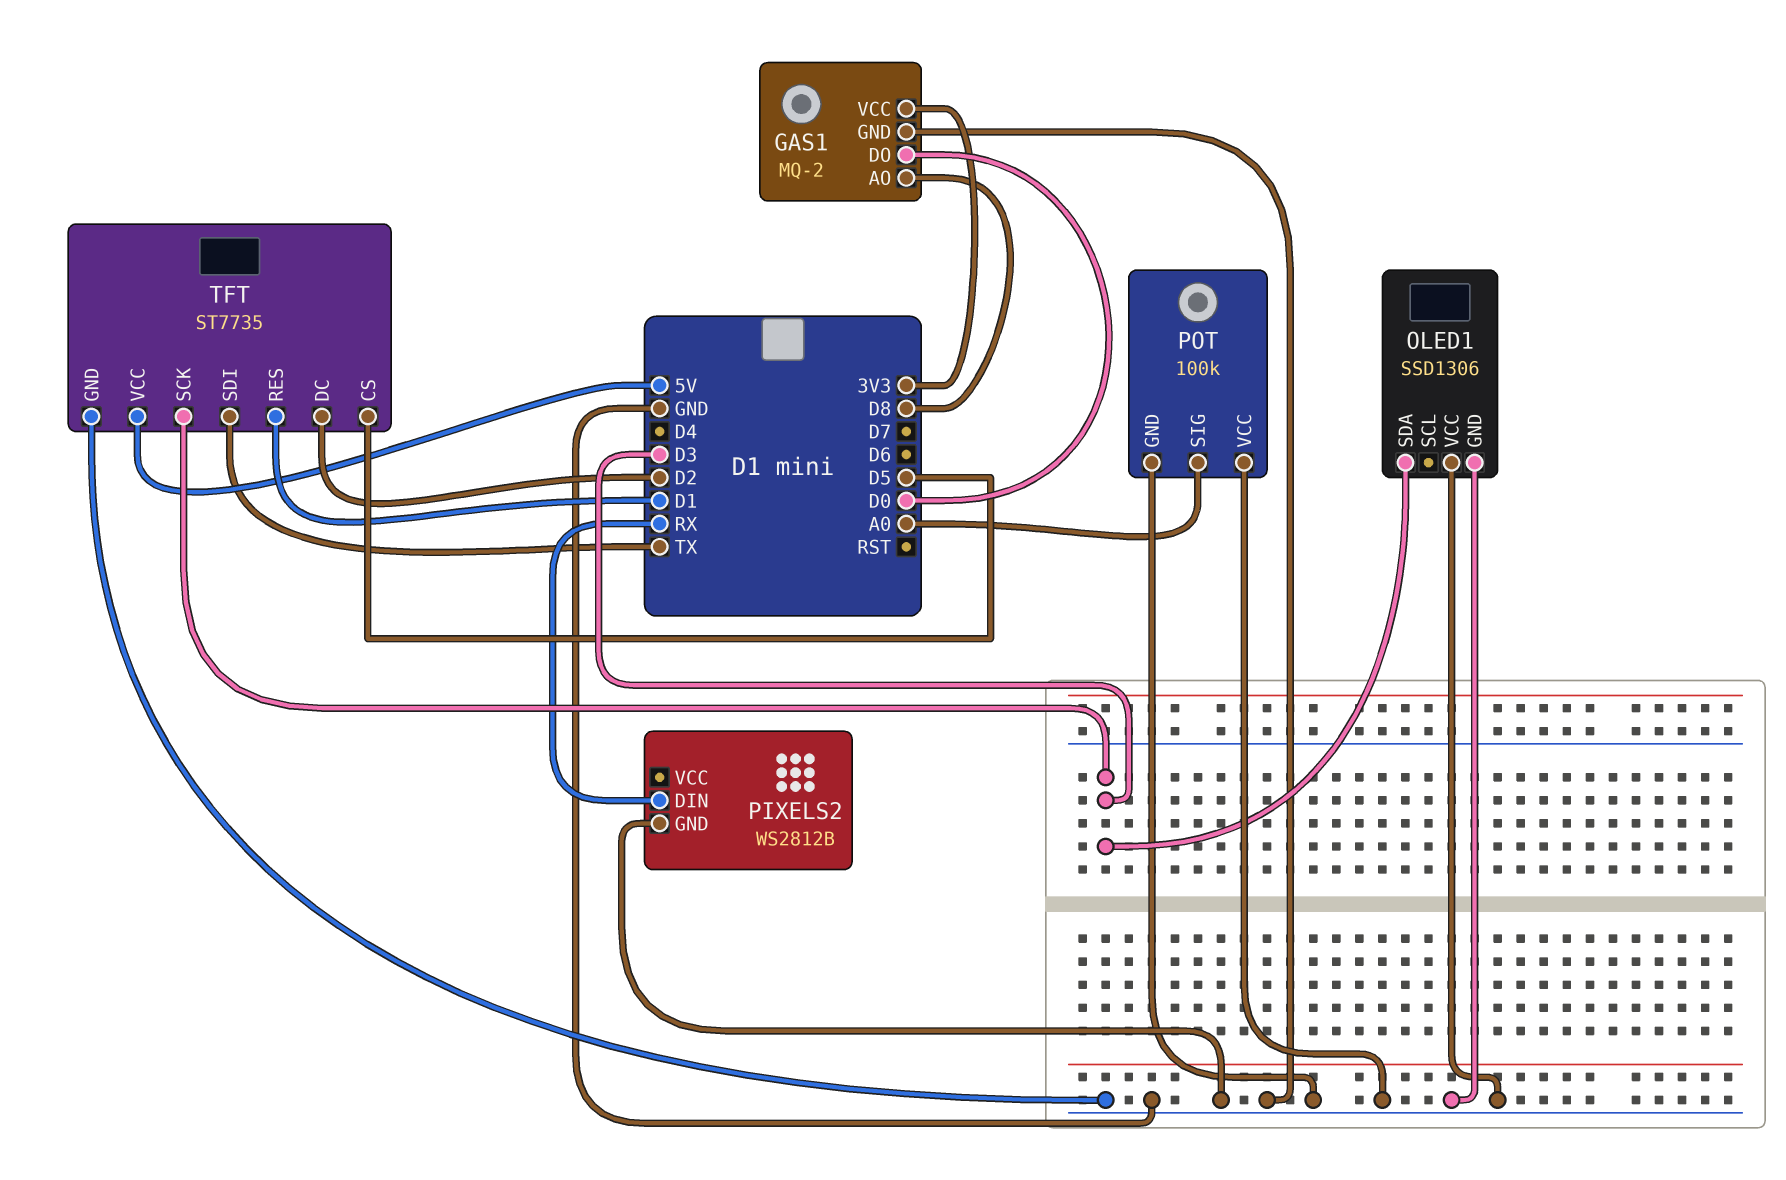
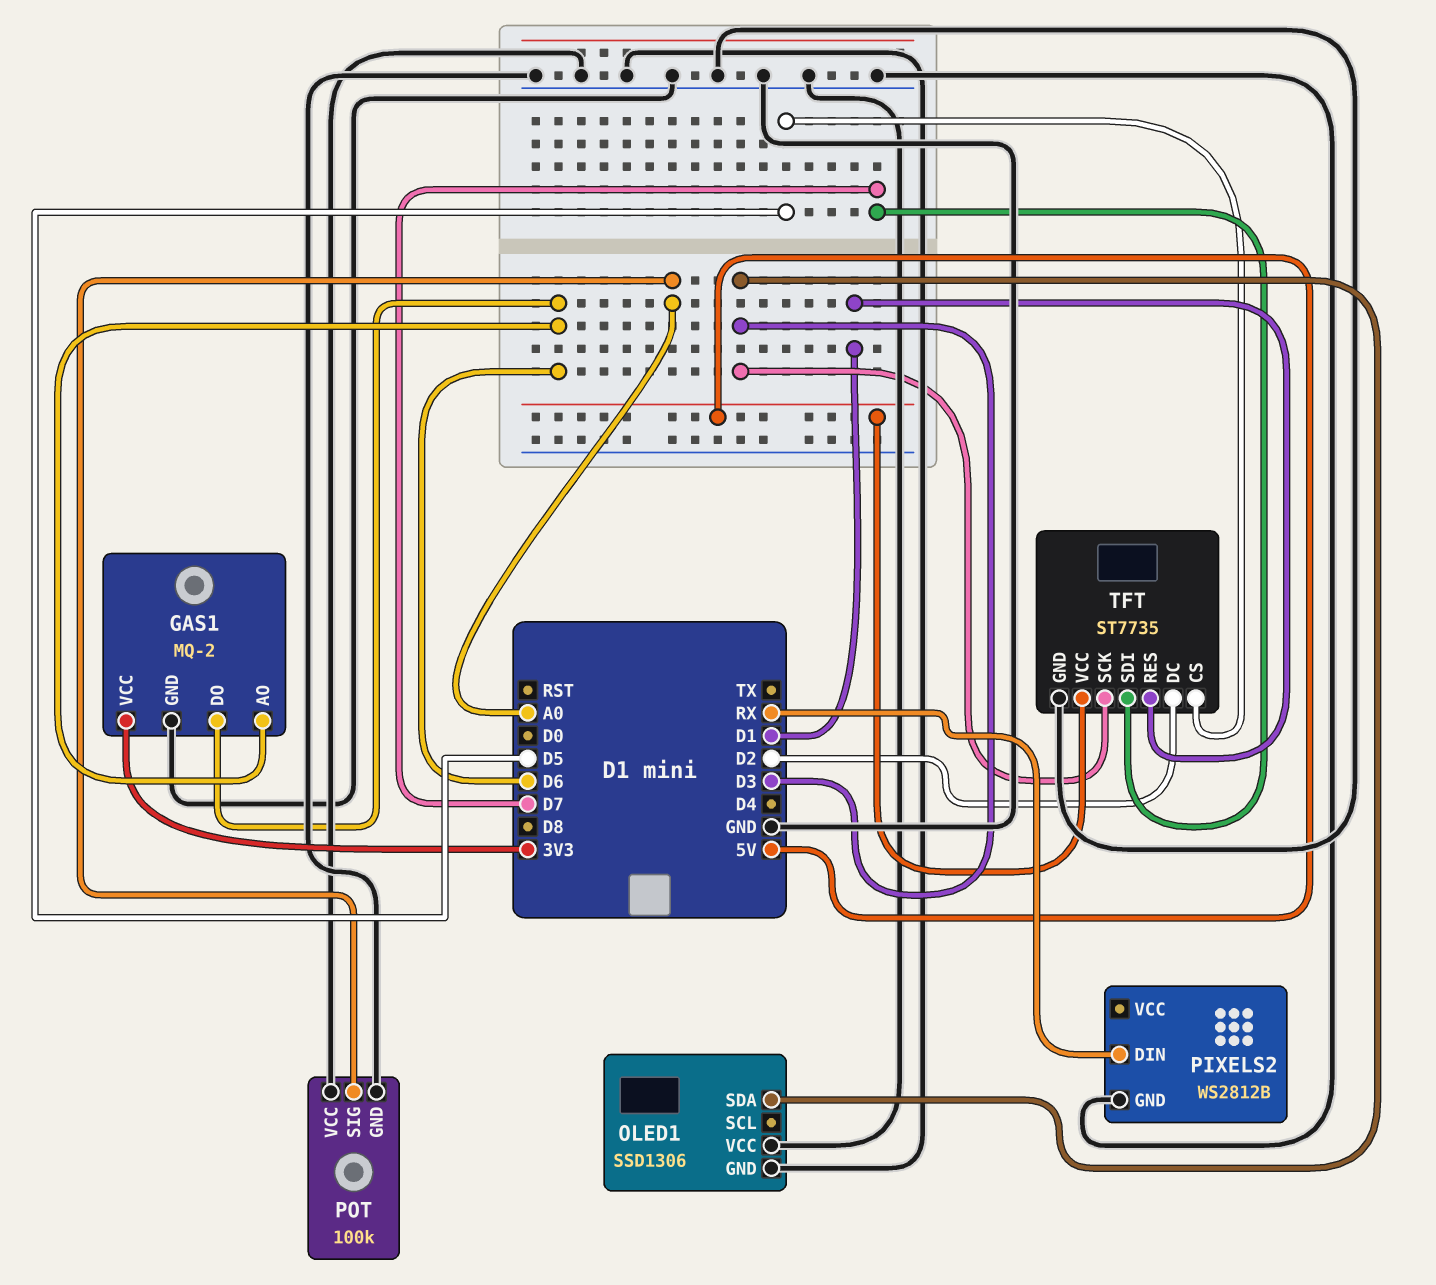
GAS1 pin AO: D8 -> D6
GAS1 pin DO: D0 -> D6
TFT pin SDI: TX -> D7

